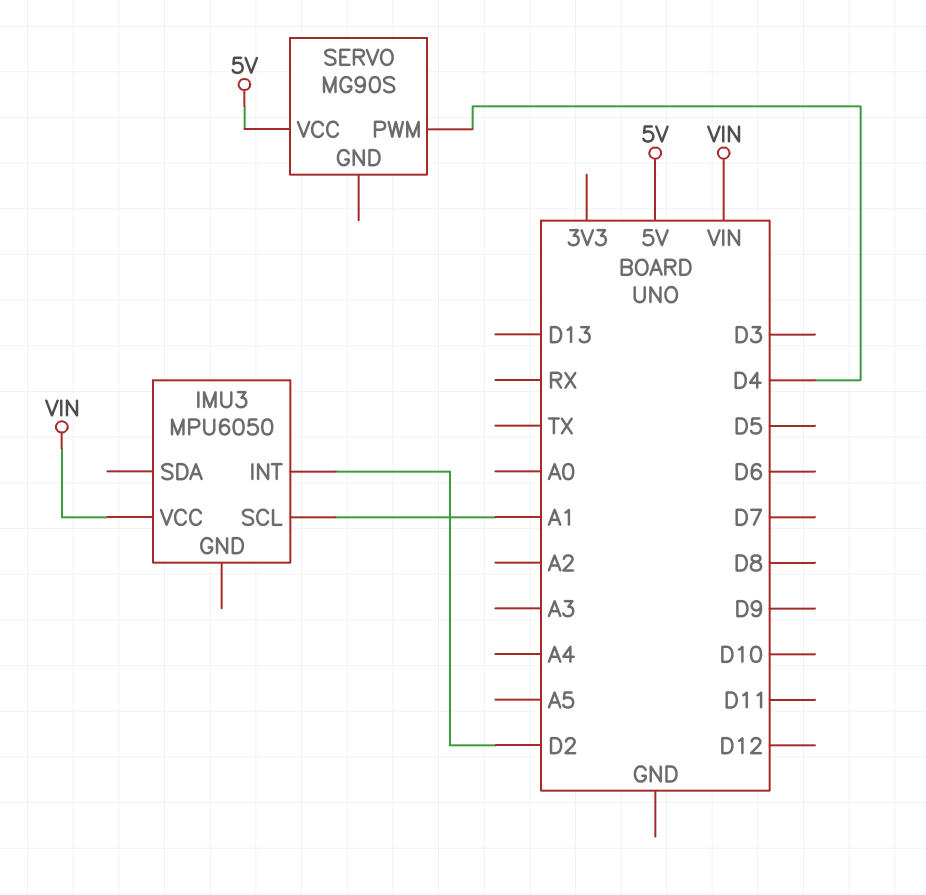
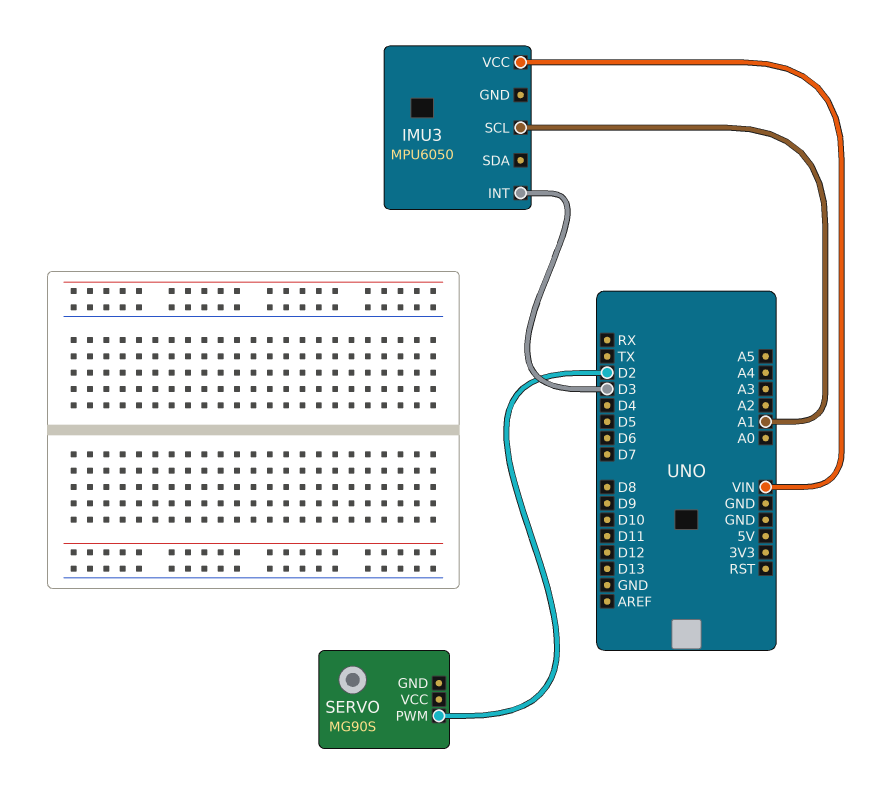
IMU3 pin INT: D2 -> D3
SERVO pin PWM: D4 -> D2
SERVO pin VCC: 5V -> none

